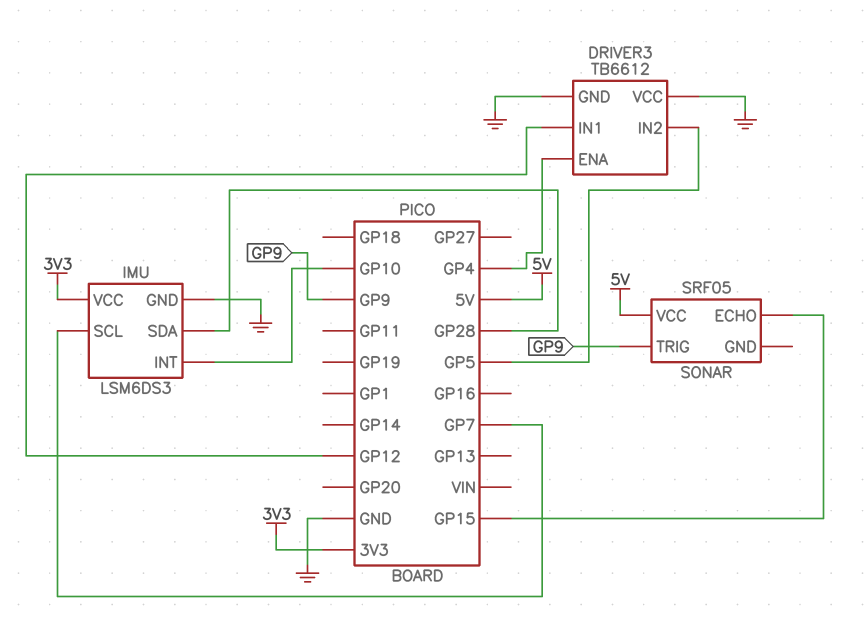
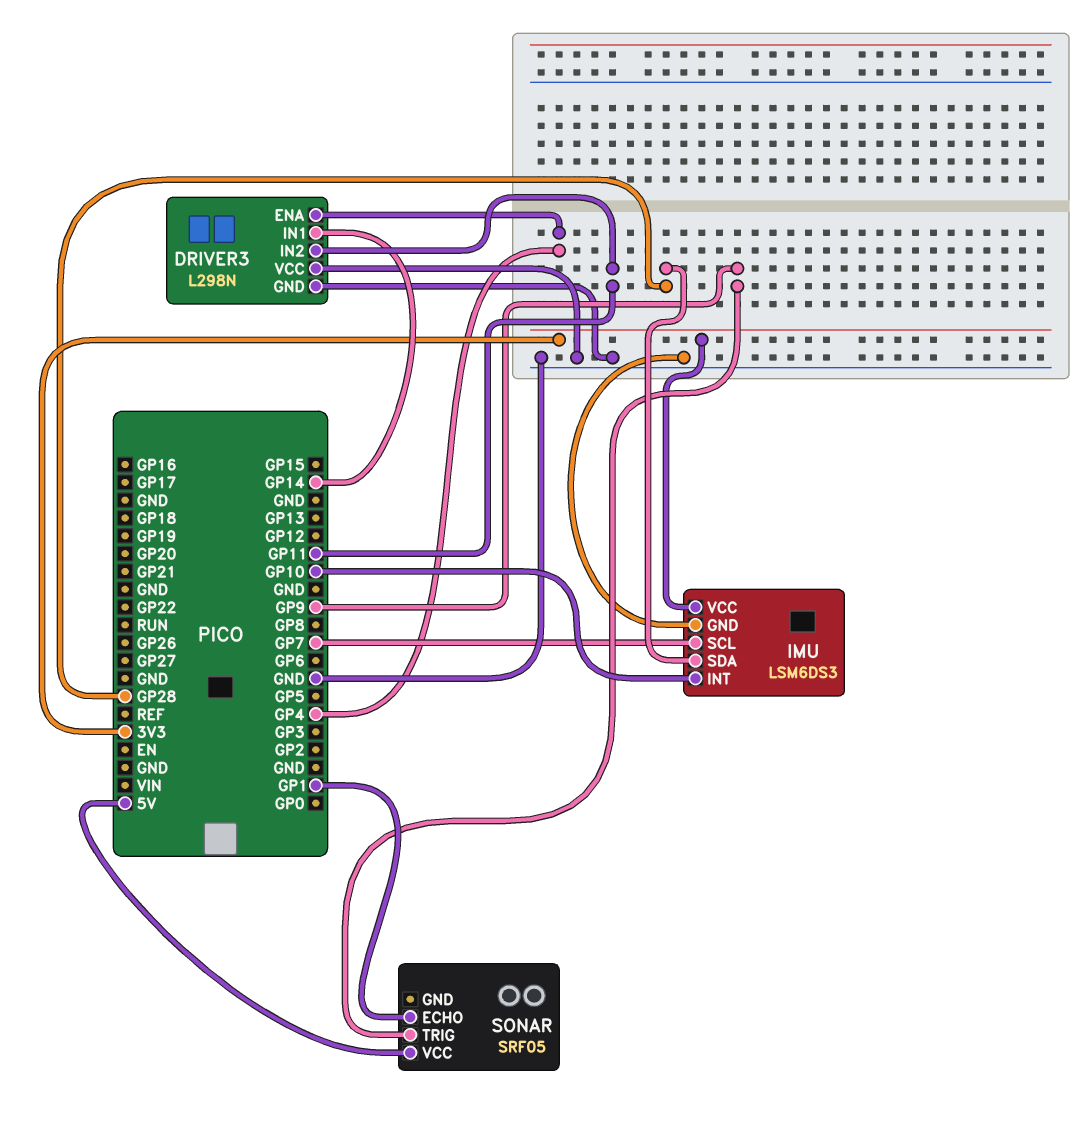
DRIVER3: TB6612 -> L298N
DRIVER3 pin IN1: GP12 -> GP14
DRIVER3 pin IN2: GP5 -> GP11
SONAR pin ECHO: GP15 -> GP1

